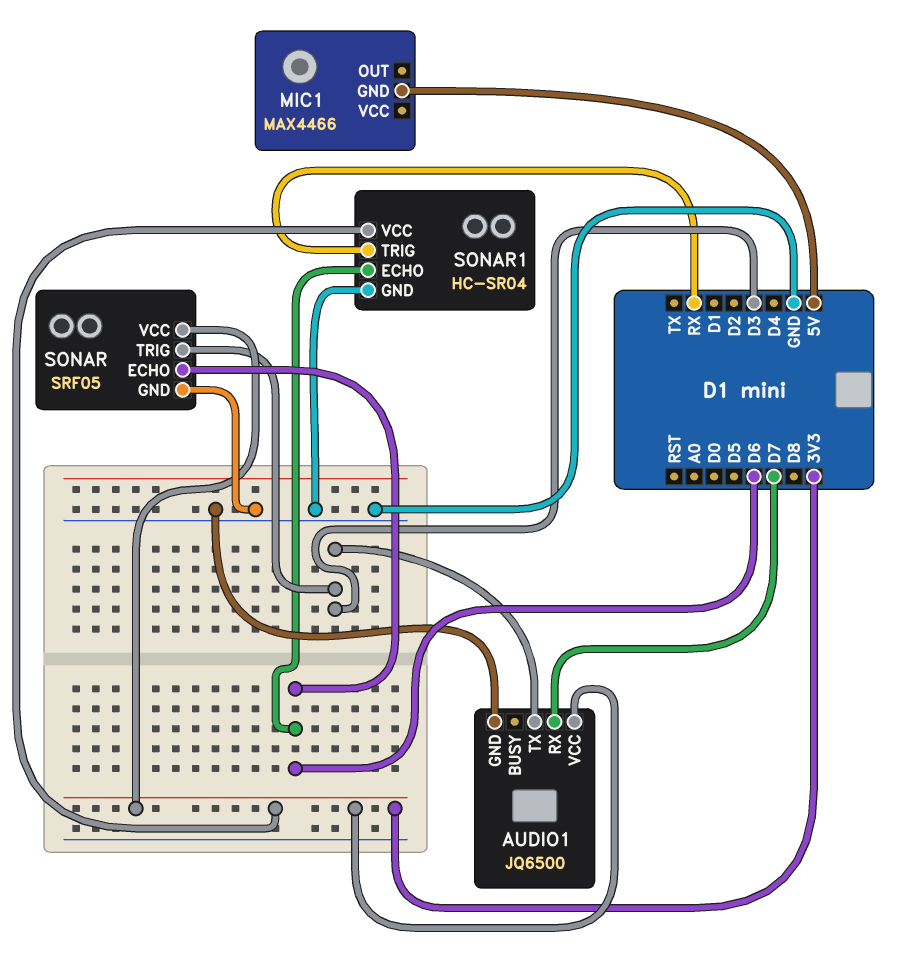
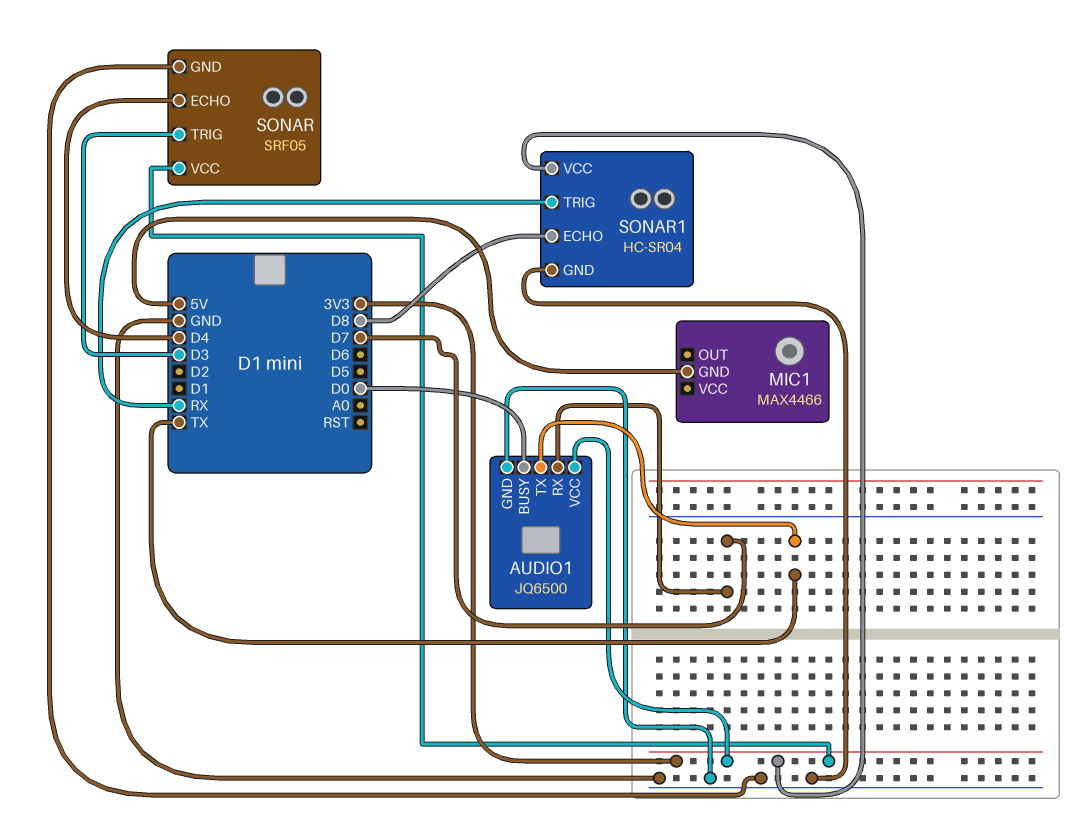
AUDIO1 pin BUSY: none -> D0
AUDIO1 pin TX: D3 -> TX
SONAR pin ECHO: D6 -> D4
SONAR1 pin ECHO: D6 -> D8

